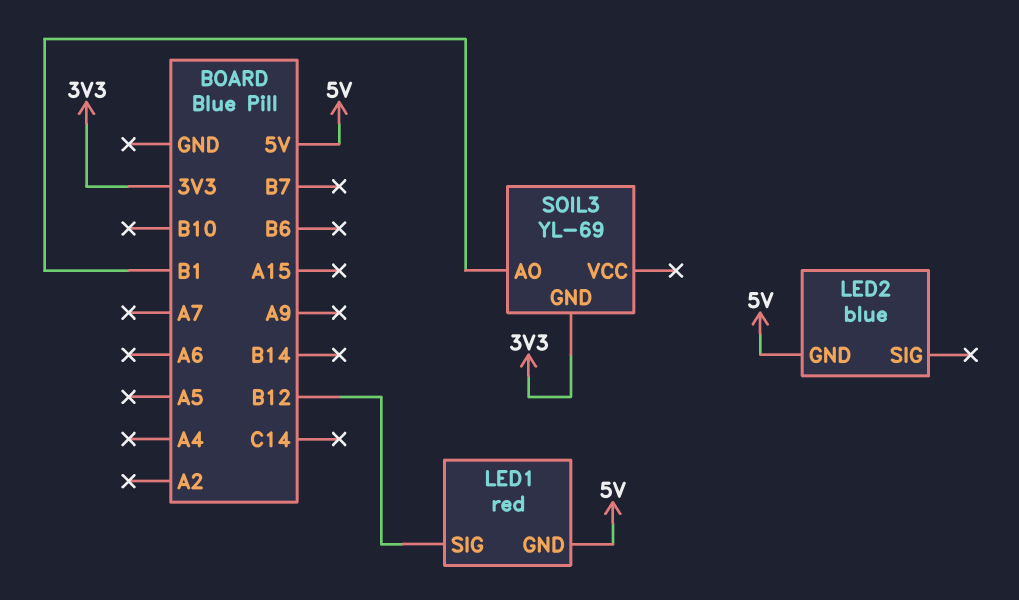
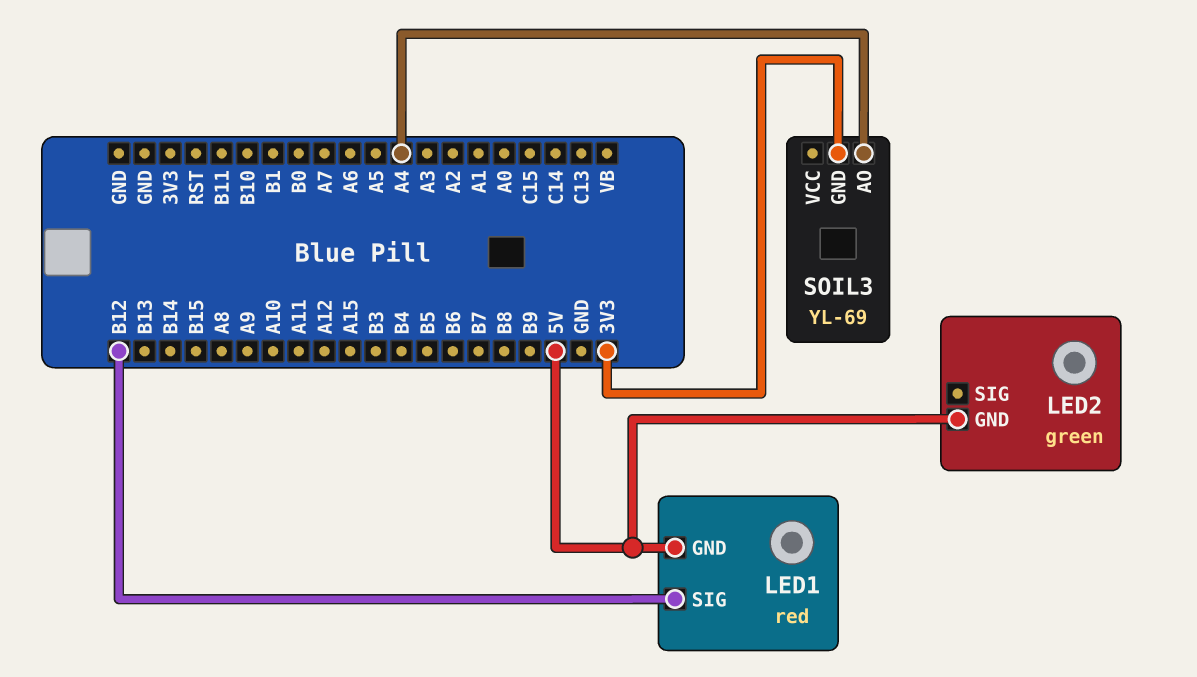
LED2: blue -> green
SOIL3 pin AO: B1 -> A4

